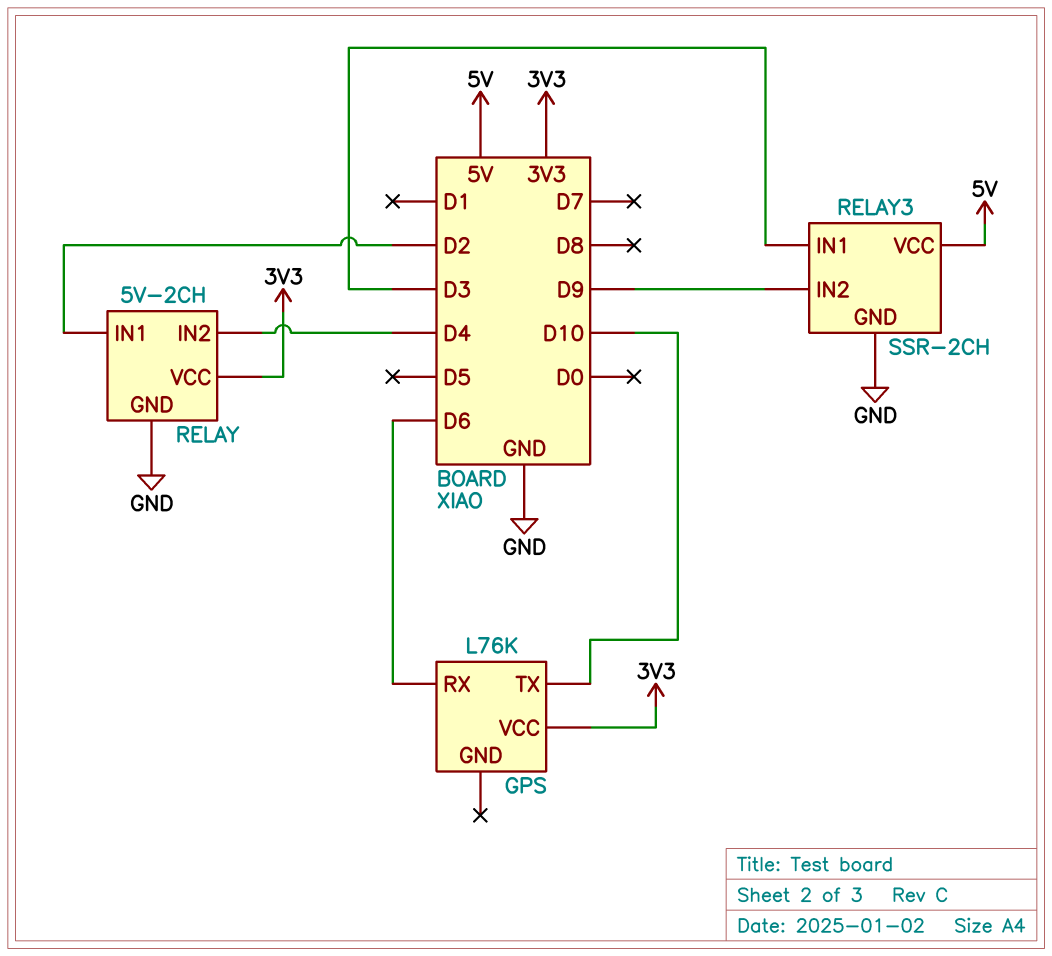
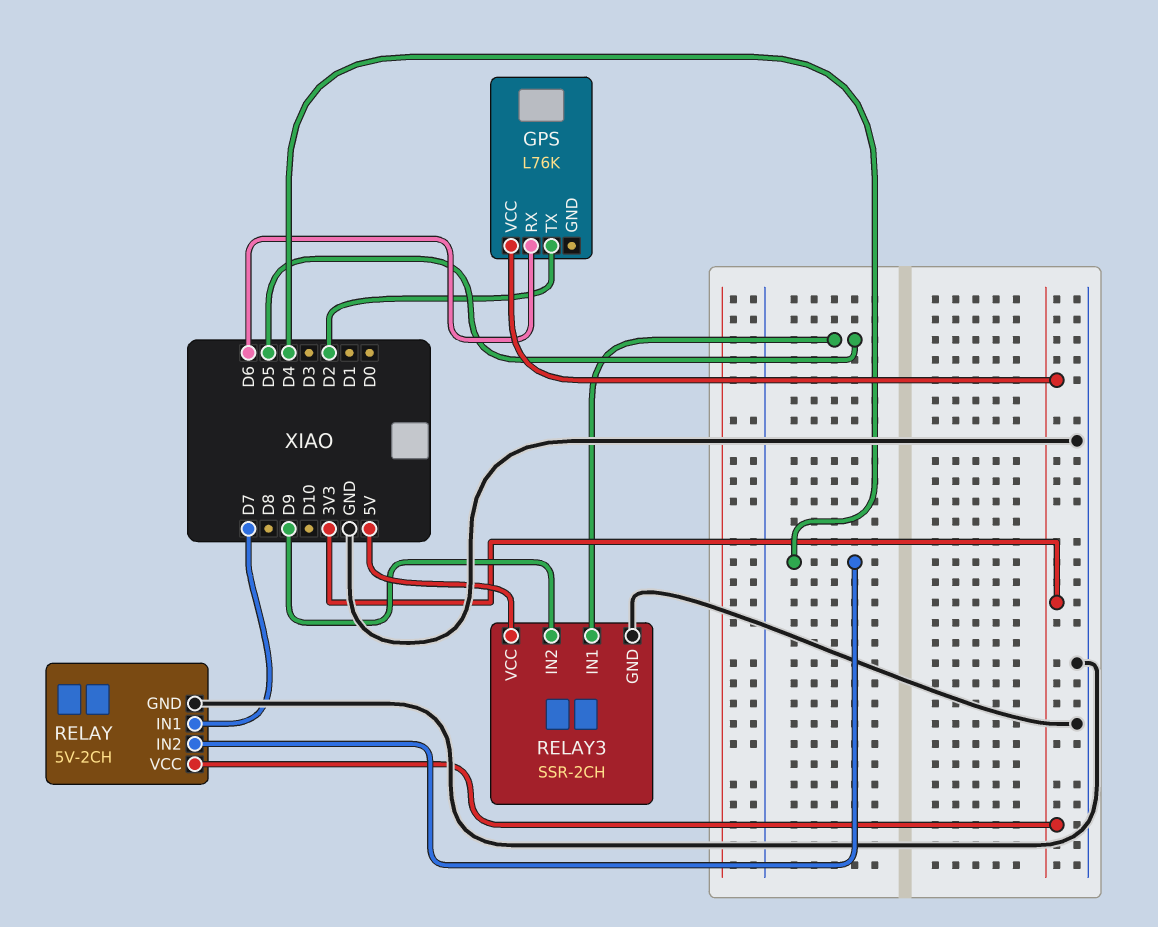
GPS pin TX: D10 -> D2
RELAY pin IN1: D2 -> D7
RELAY3 pin IN1: D3 -> D5

